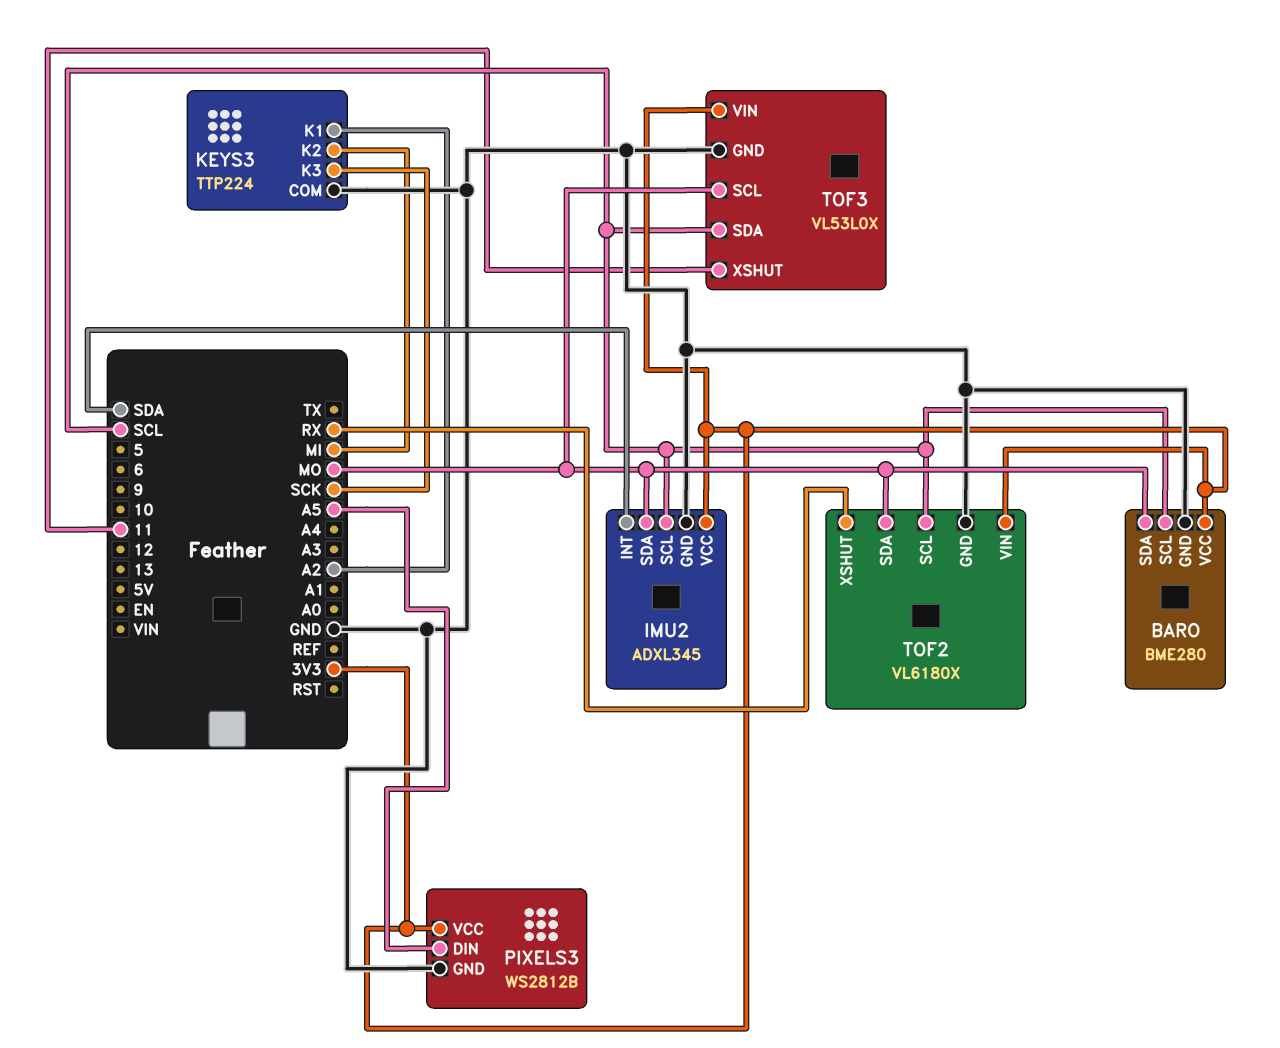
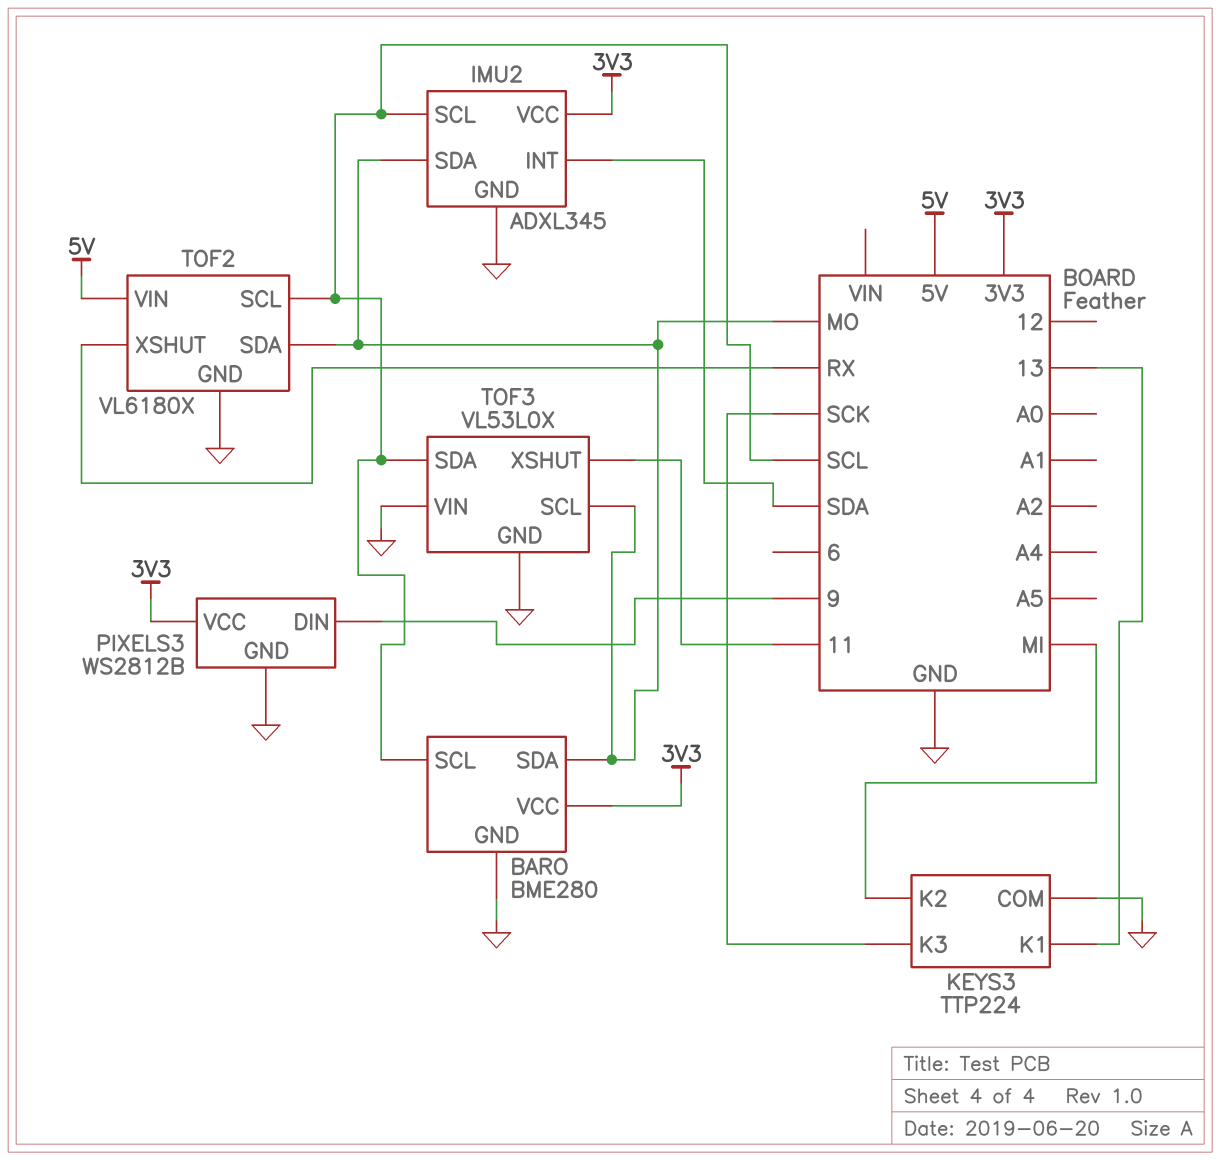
KEYS3 pin K1: A2 -> 13
PIXELS3 pin DIN: A5 -> 9
TOF2 pin VIN: 3V3 -> 5V
TOF3 pin VIN: 3V3 -> GND

